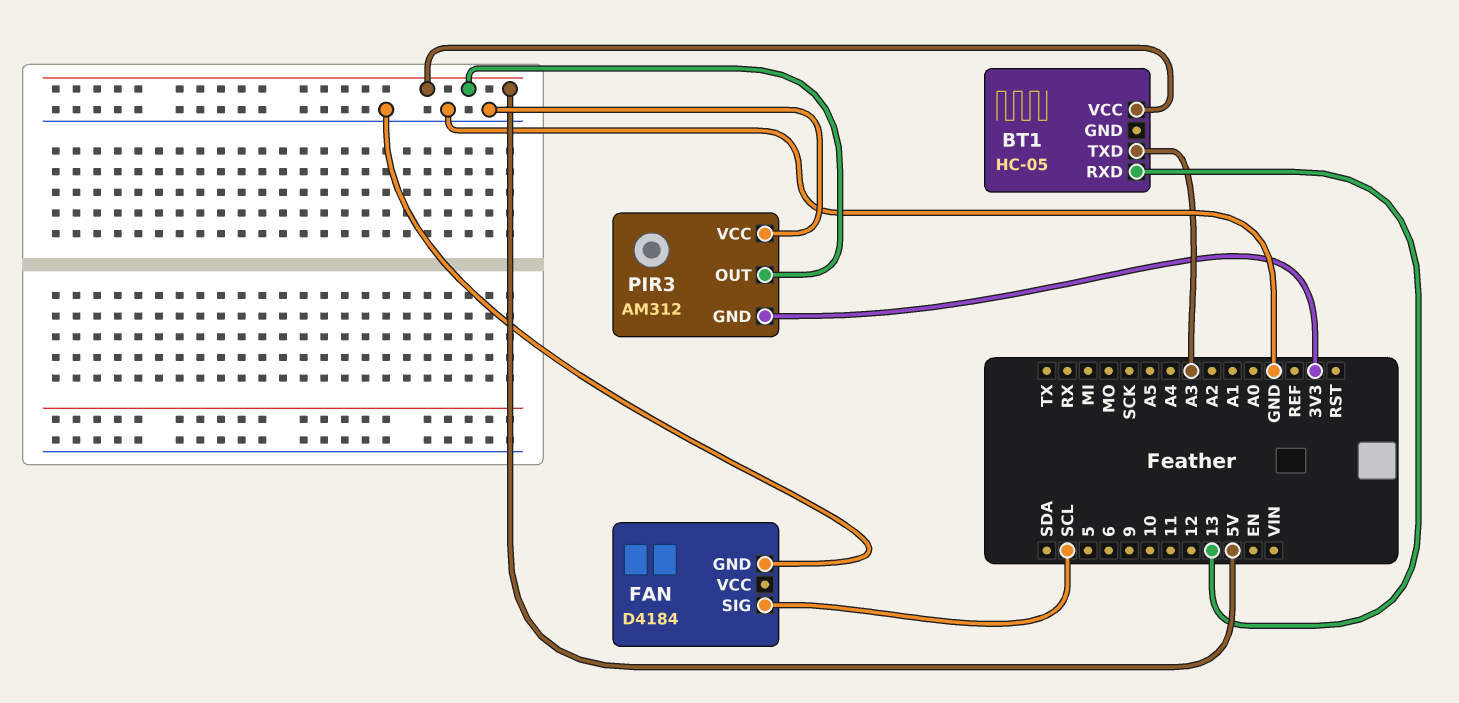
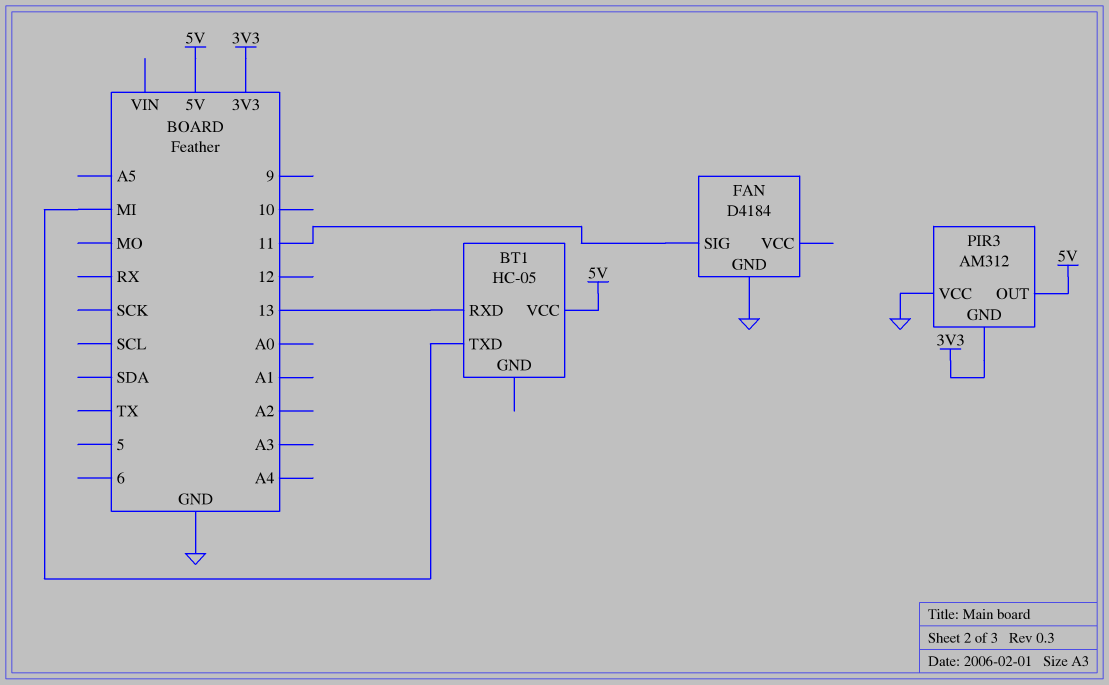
BT1 pin TXD: A3 -> MI
FAN pin SIG: SCL -> 11

